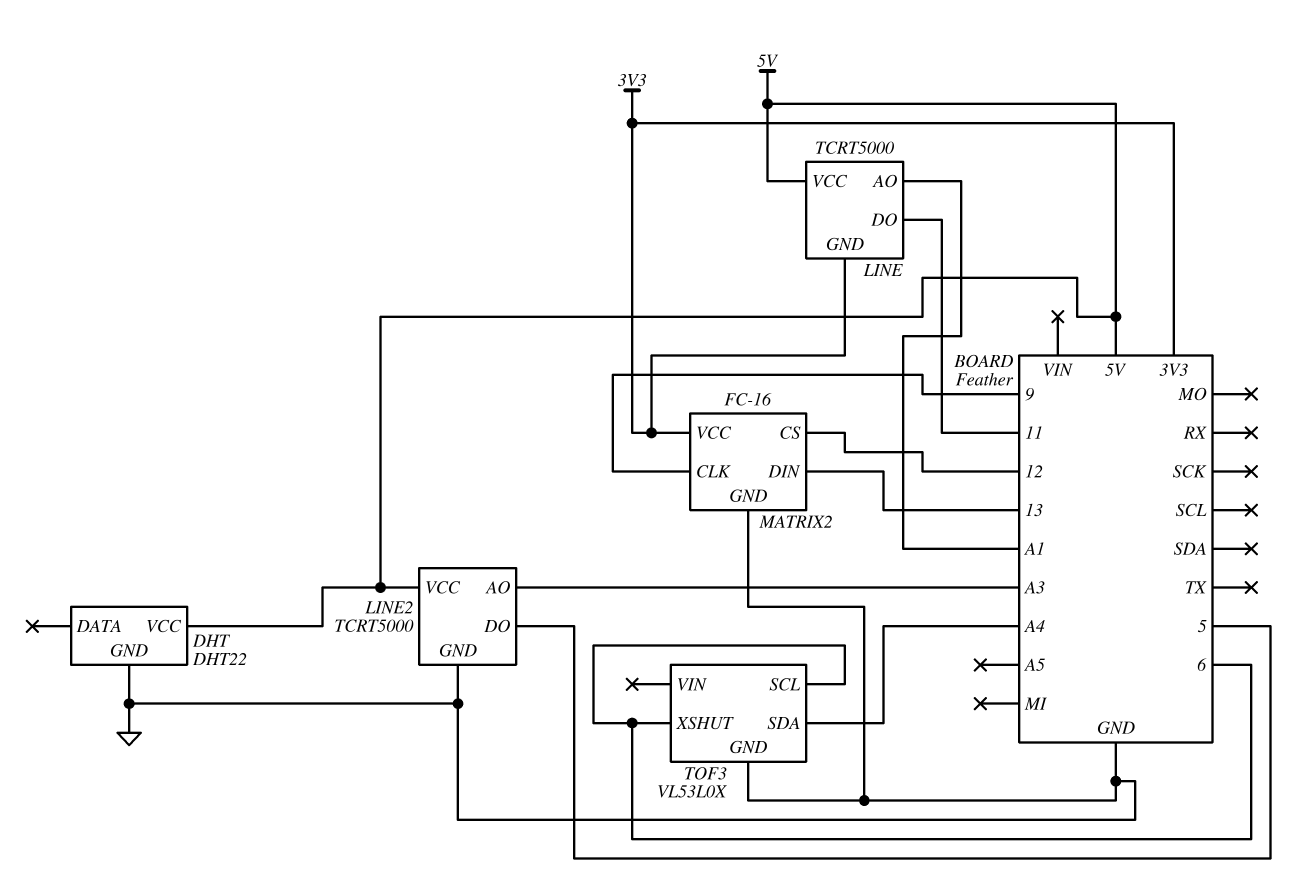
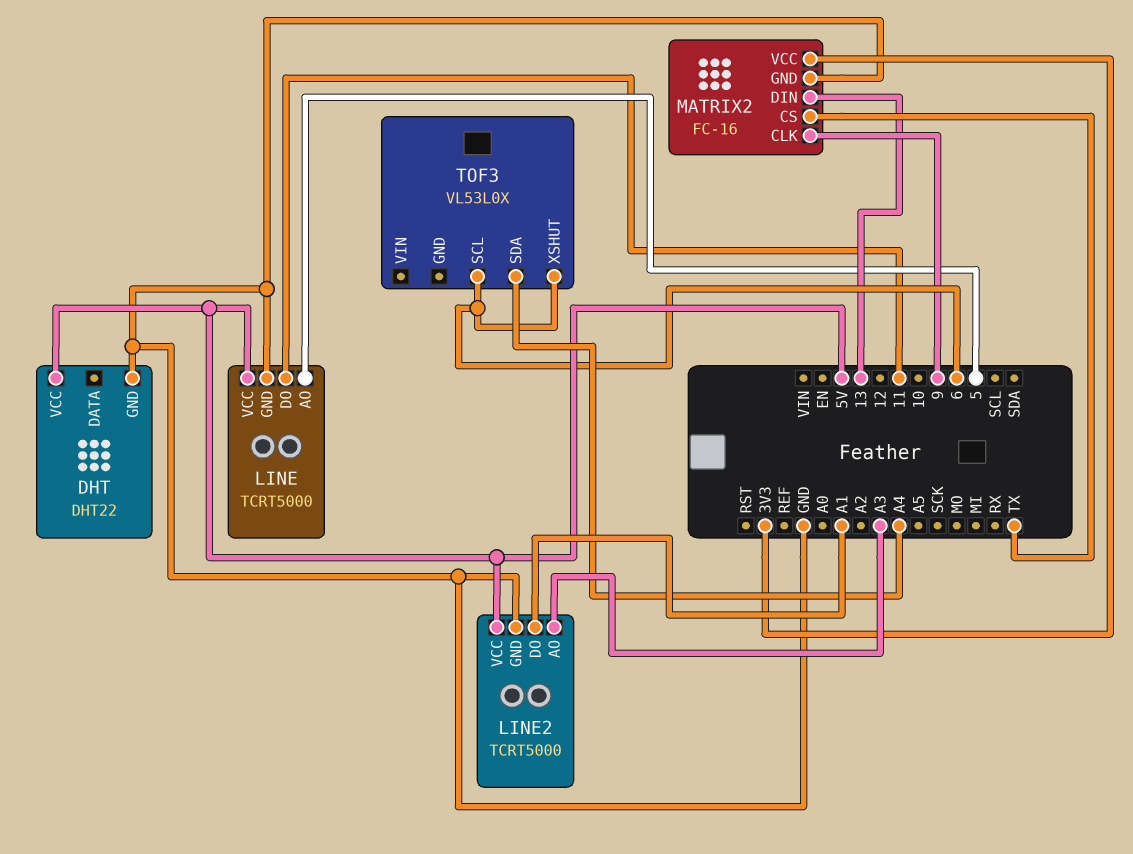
LINE pin AO: A1 -> 5
LINE pin GND: 3V3 -> GND
LINE2 pin DO: 5 -> A1
MATRIX2 pin CS: 12 -> TX
TOF3 pin GND: GND -> none

